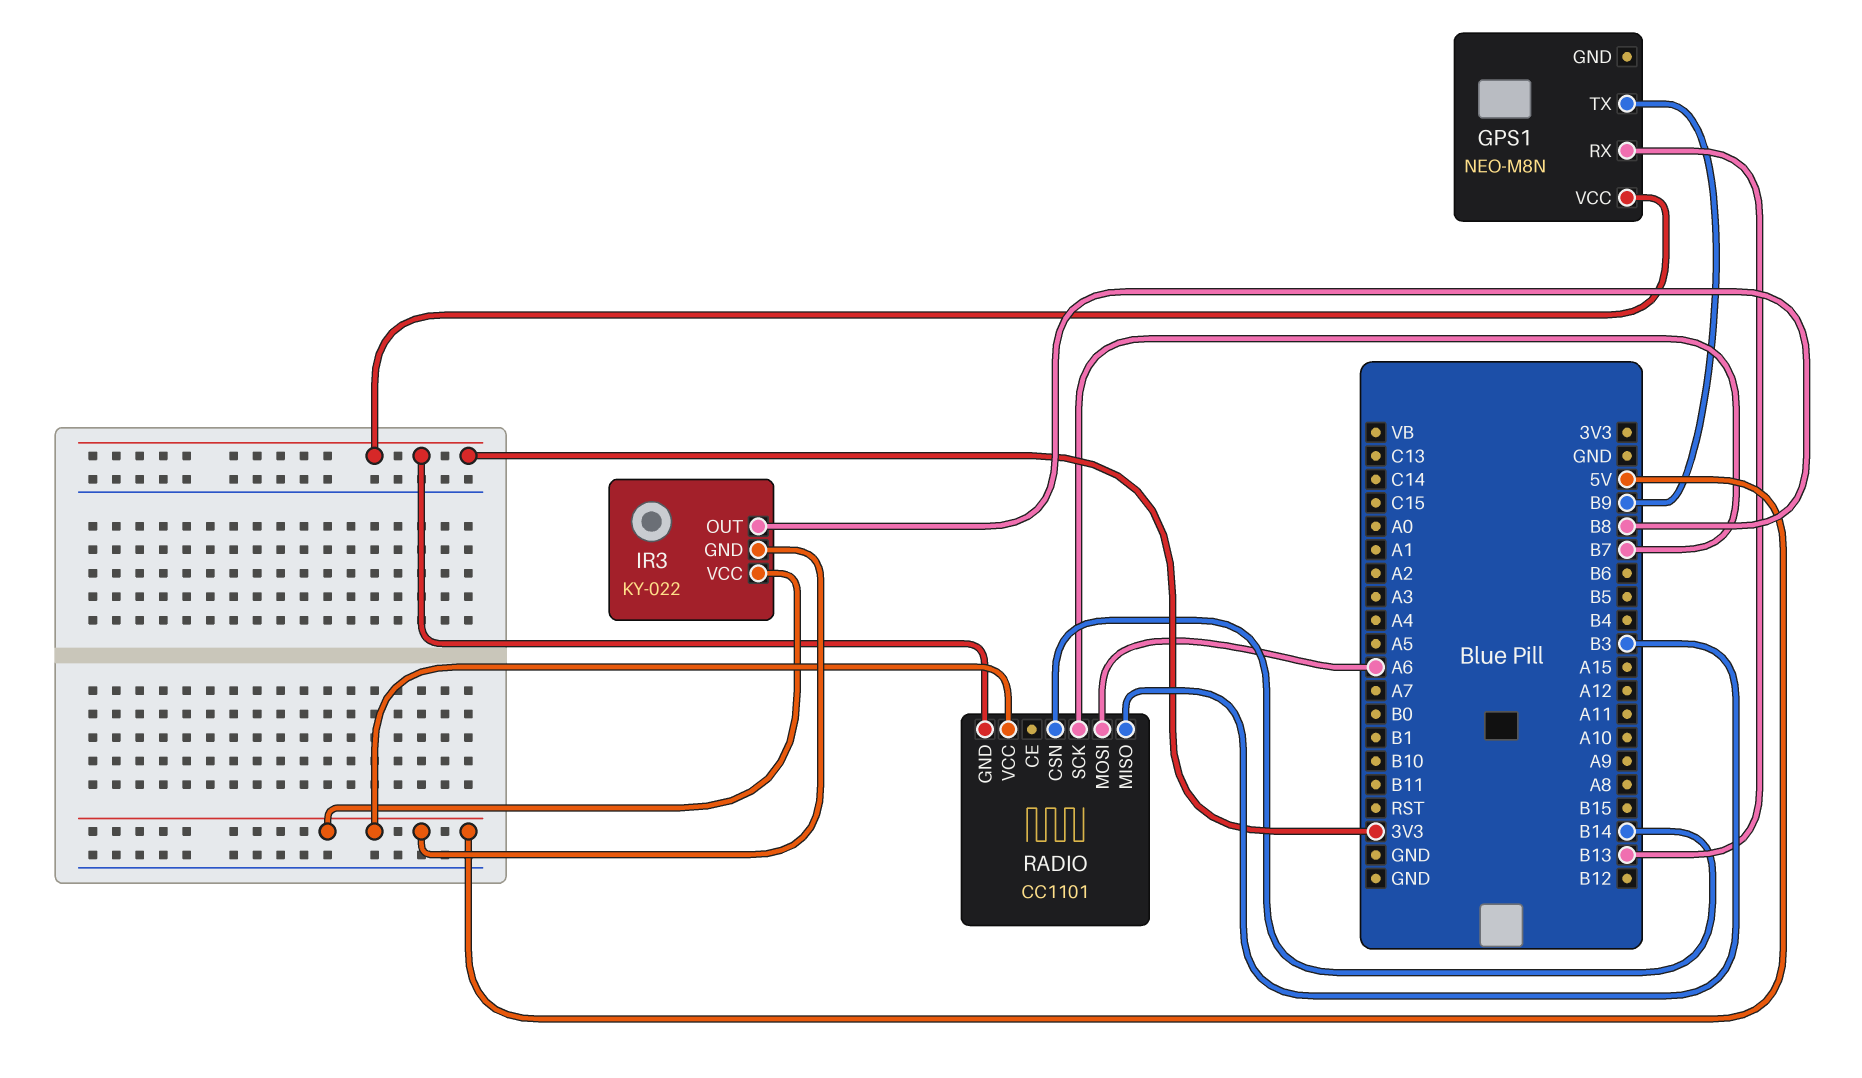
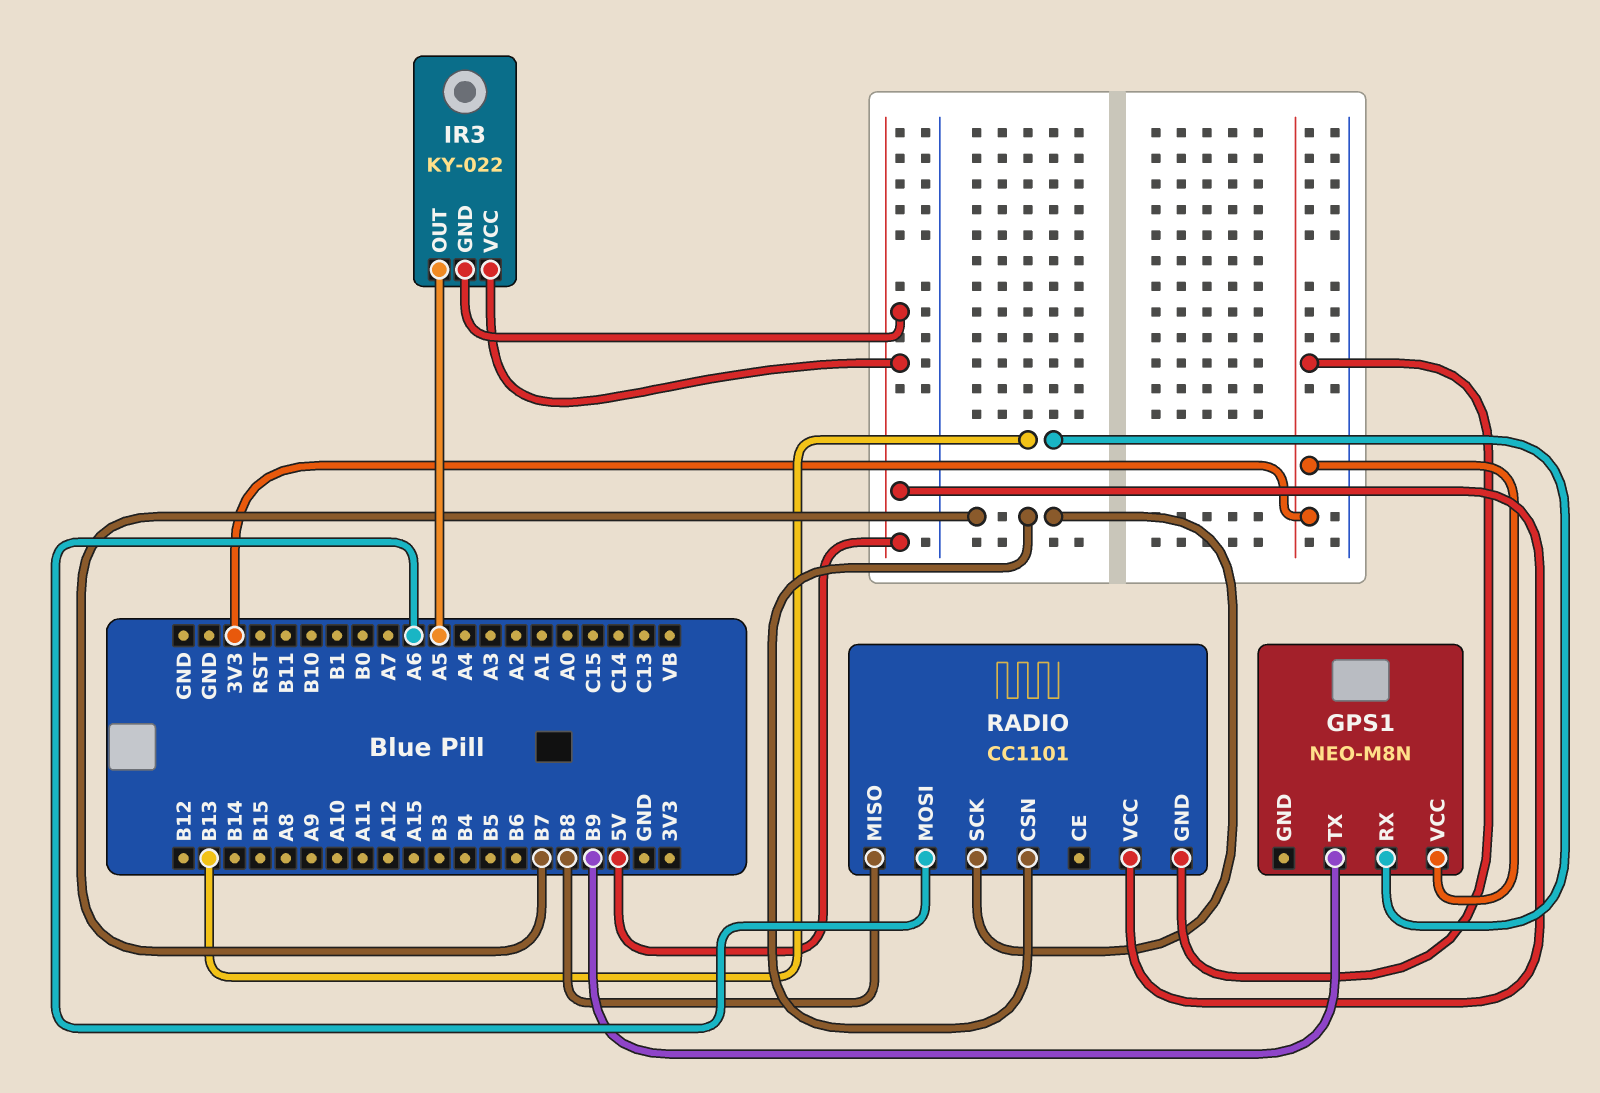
IR3 pin OUT: B8 -> A5
RADIO pin CSN: B14 -> B7
RADIO pin MISO: B3 -> B8

